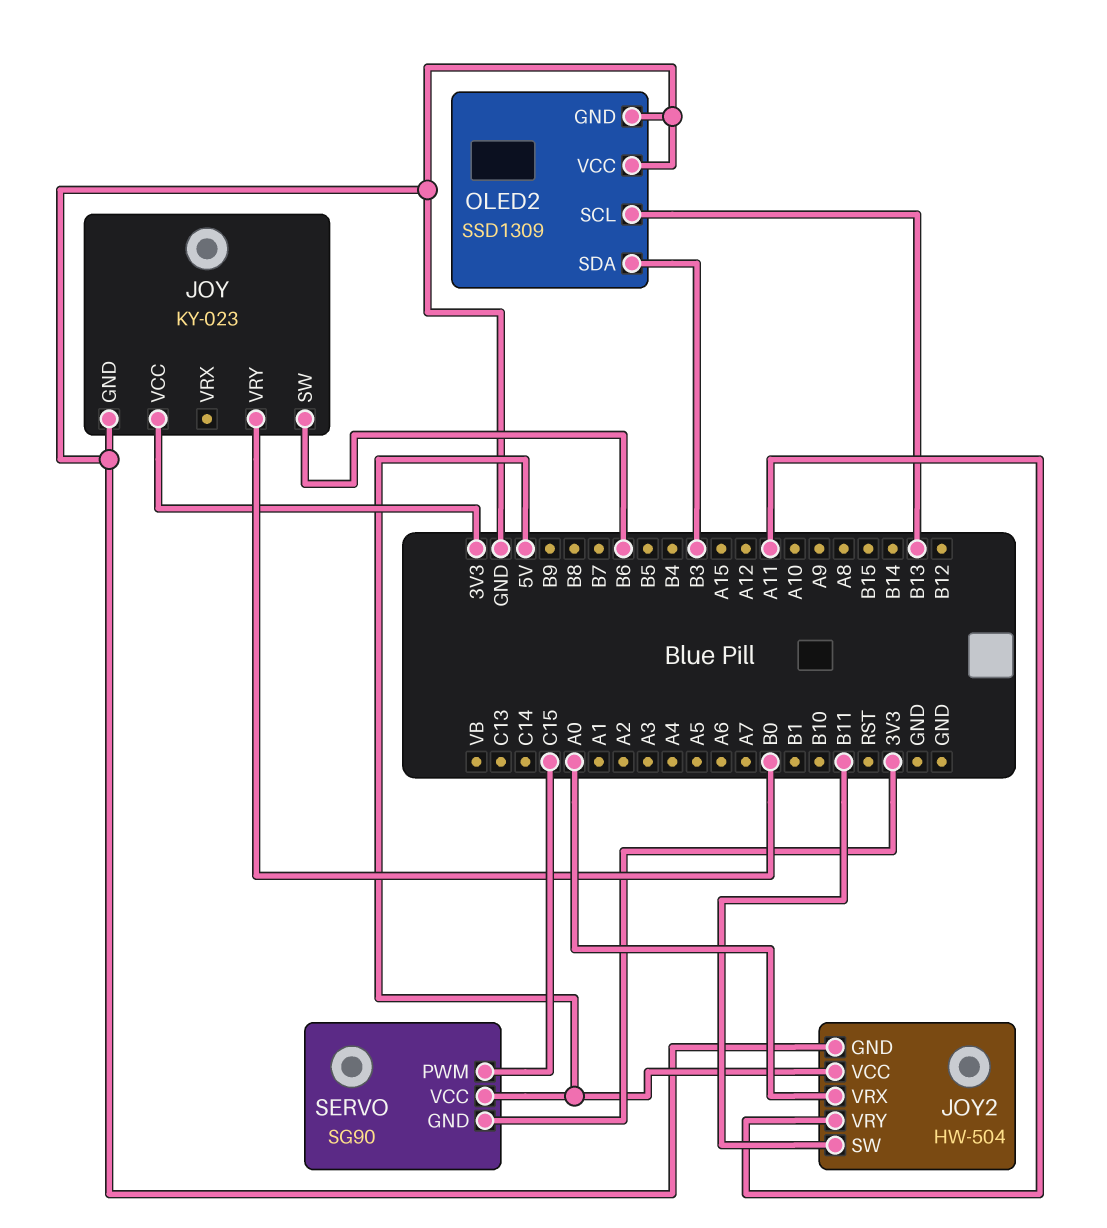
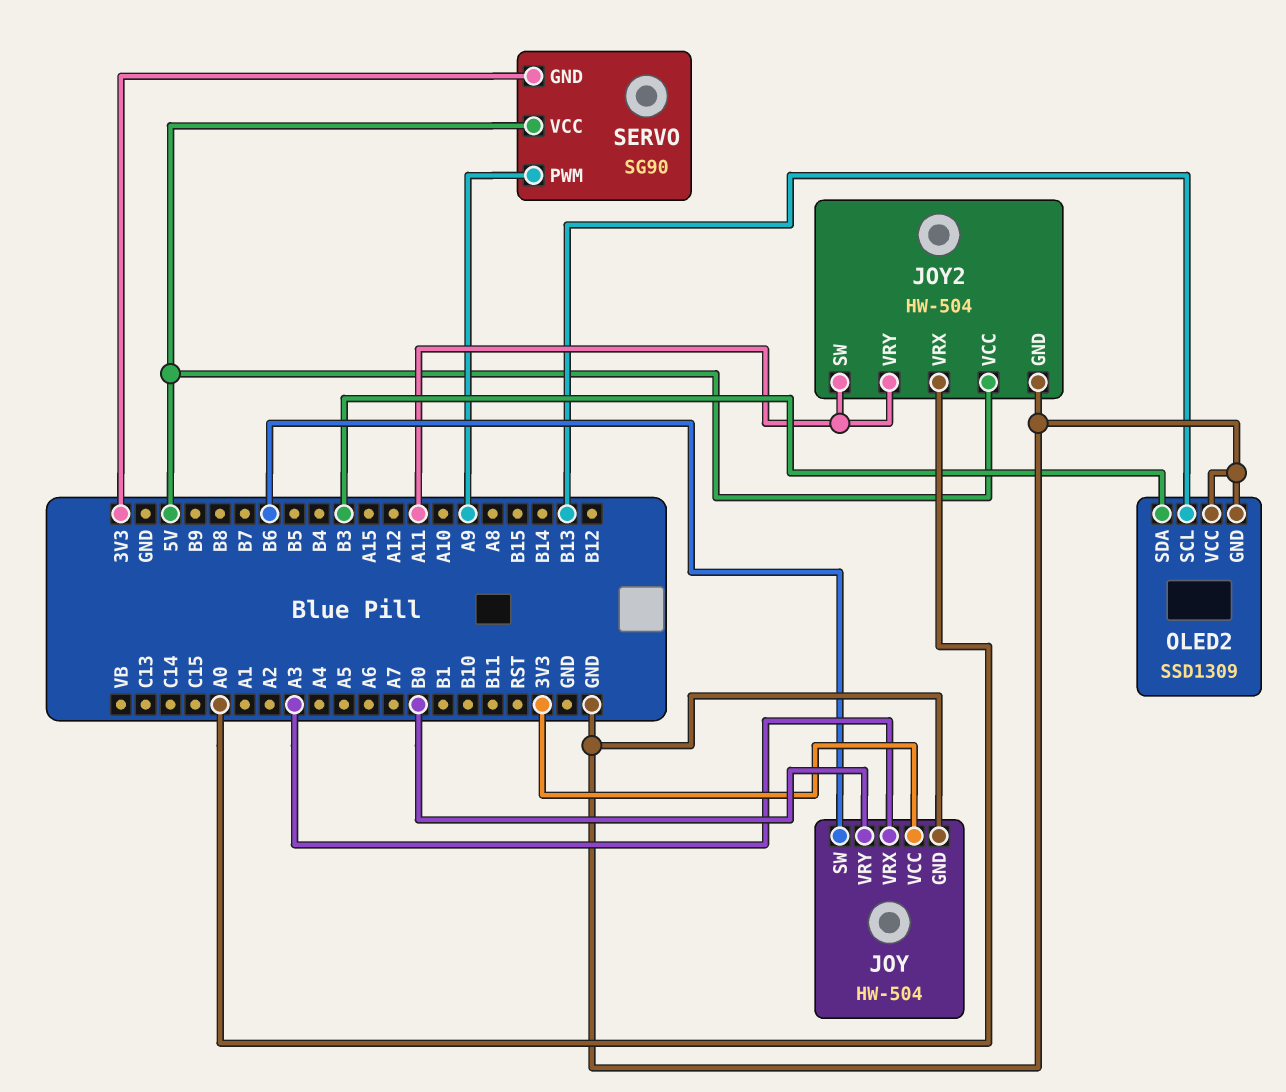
JOY: KY-023 -> HW-504
JOY pin VRX: none -> A3
JOY2 pin SW: B11 -> A11
SERVO pin PWM: C15 -> A9

